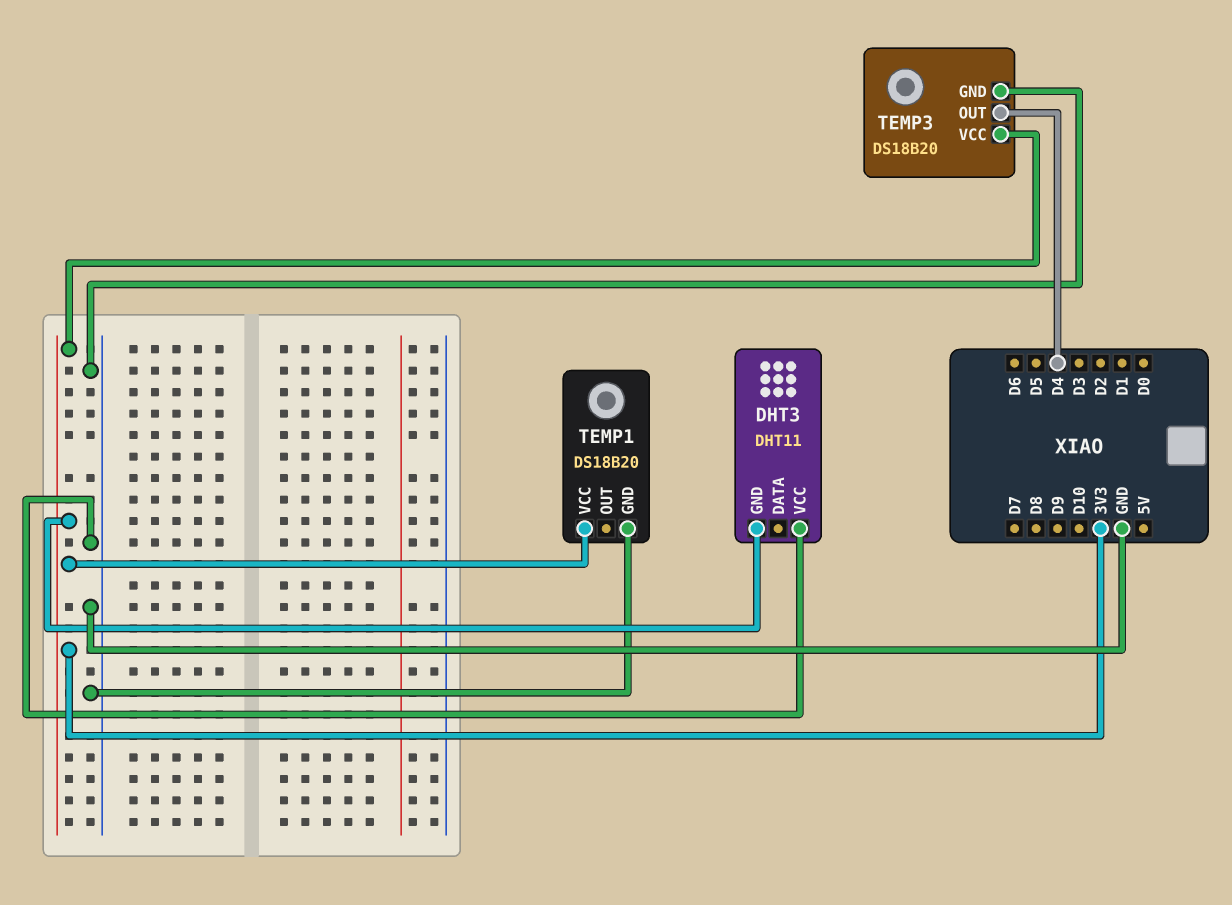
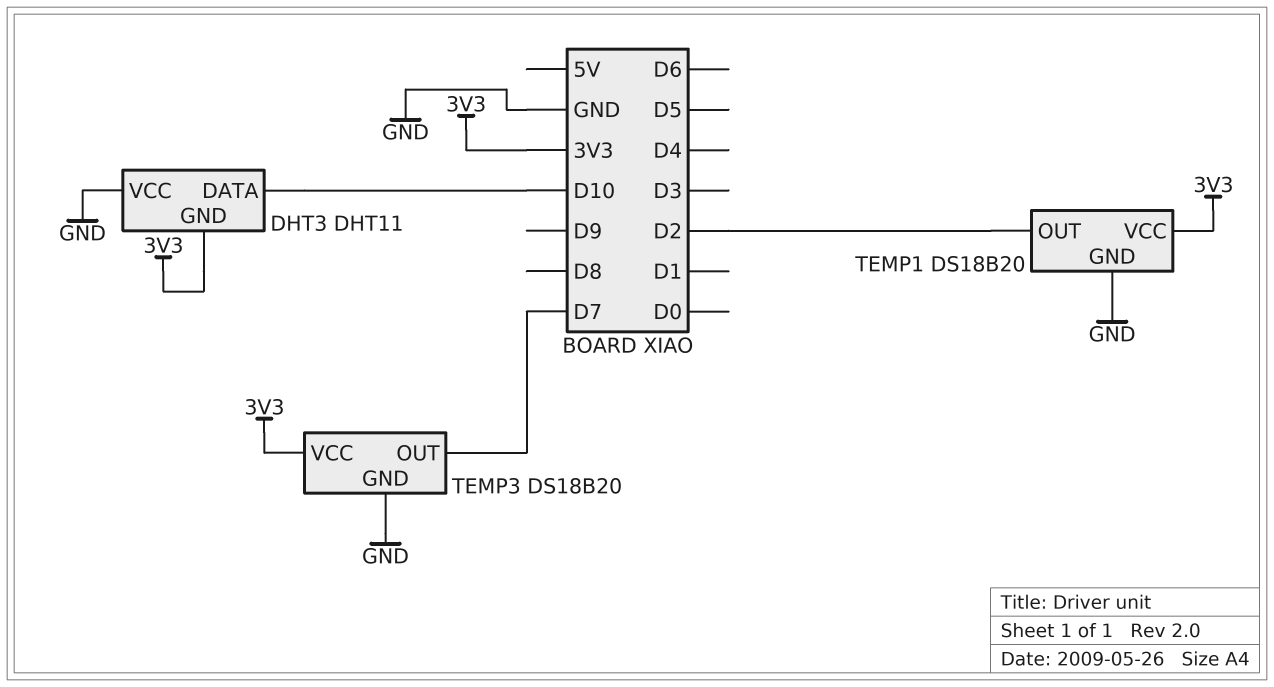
DHT3 pin DATA: none -> D10
TEMP1 pin OUT: none -> D2
TEMP3 pin OUT: D4 -> D7

